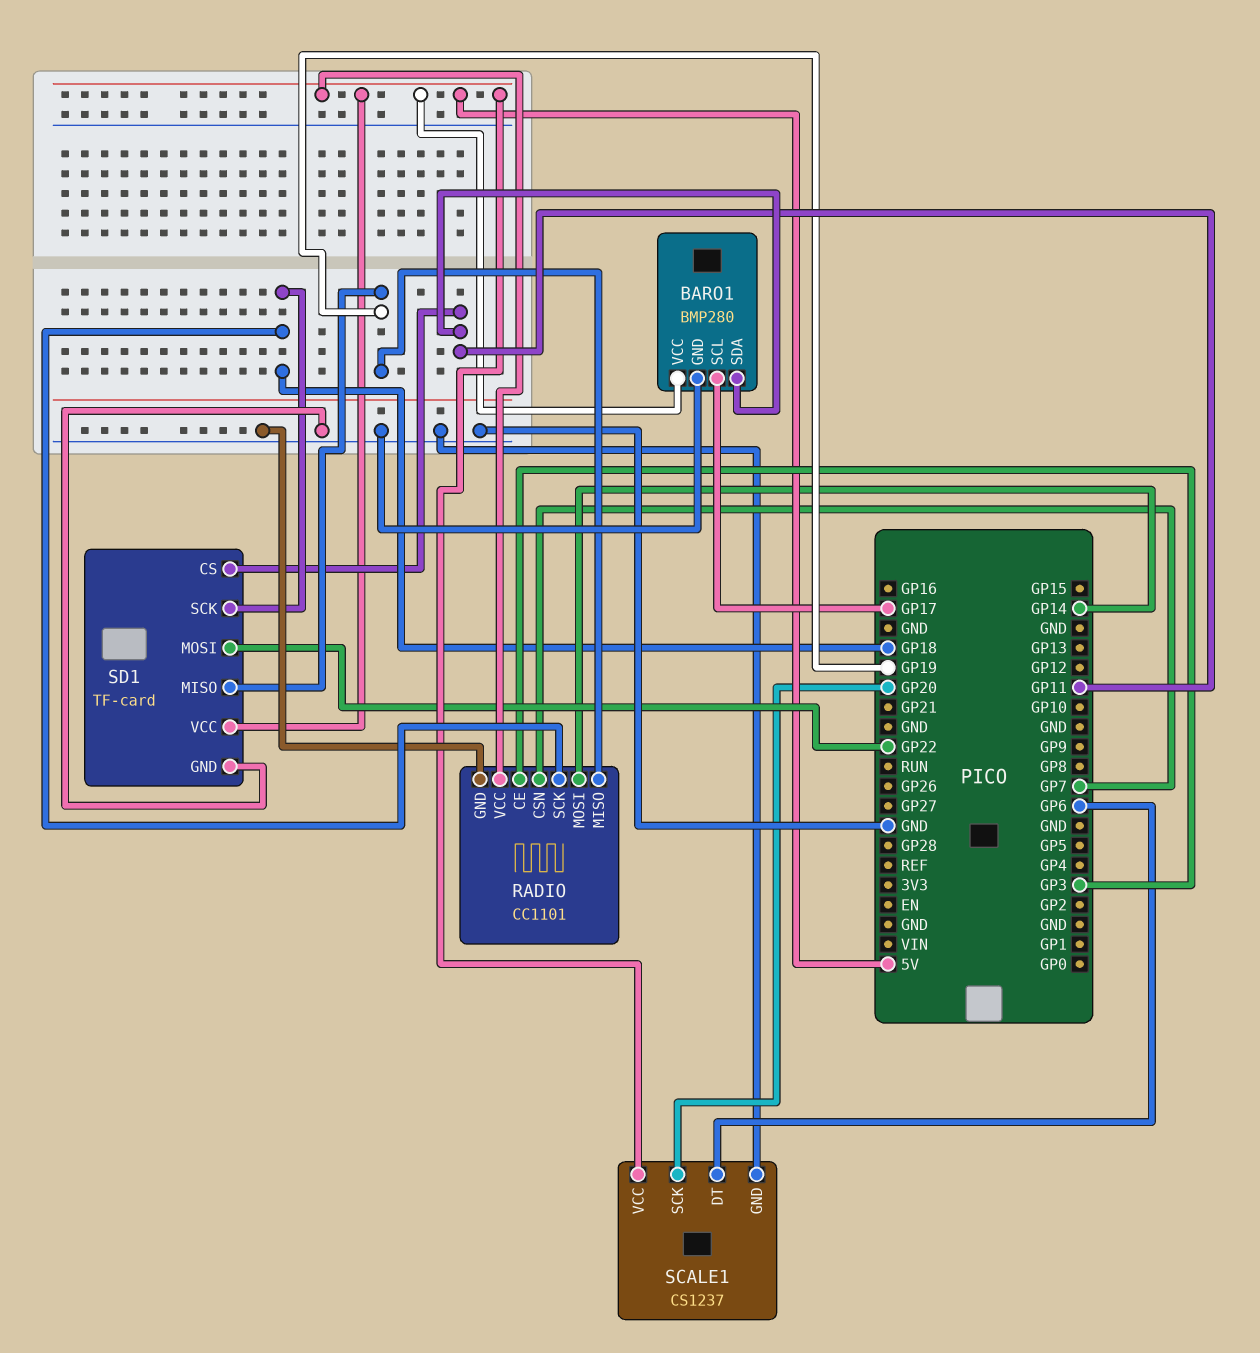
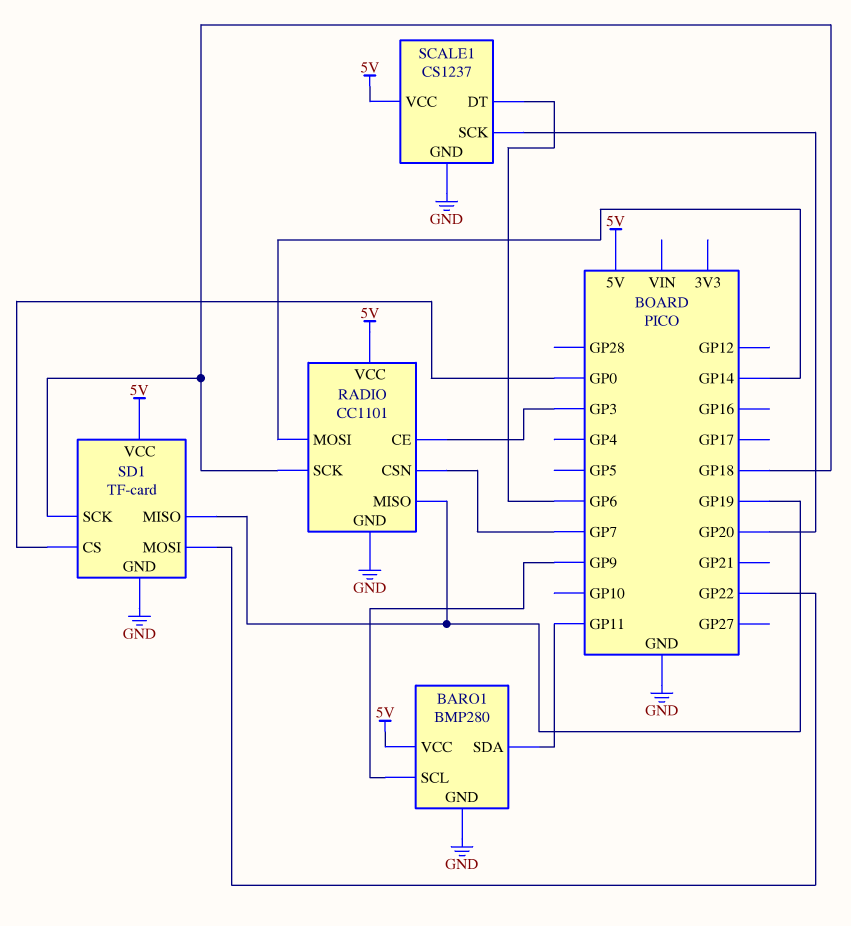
BARO1 pin SCL: GP17 -> GP9
SD1 pin CS: GP11 -> GP0

